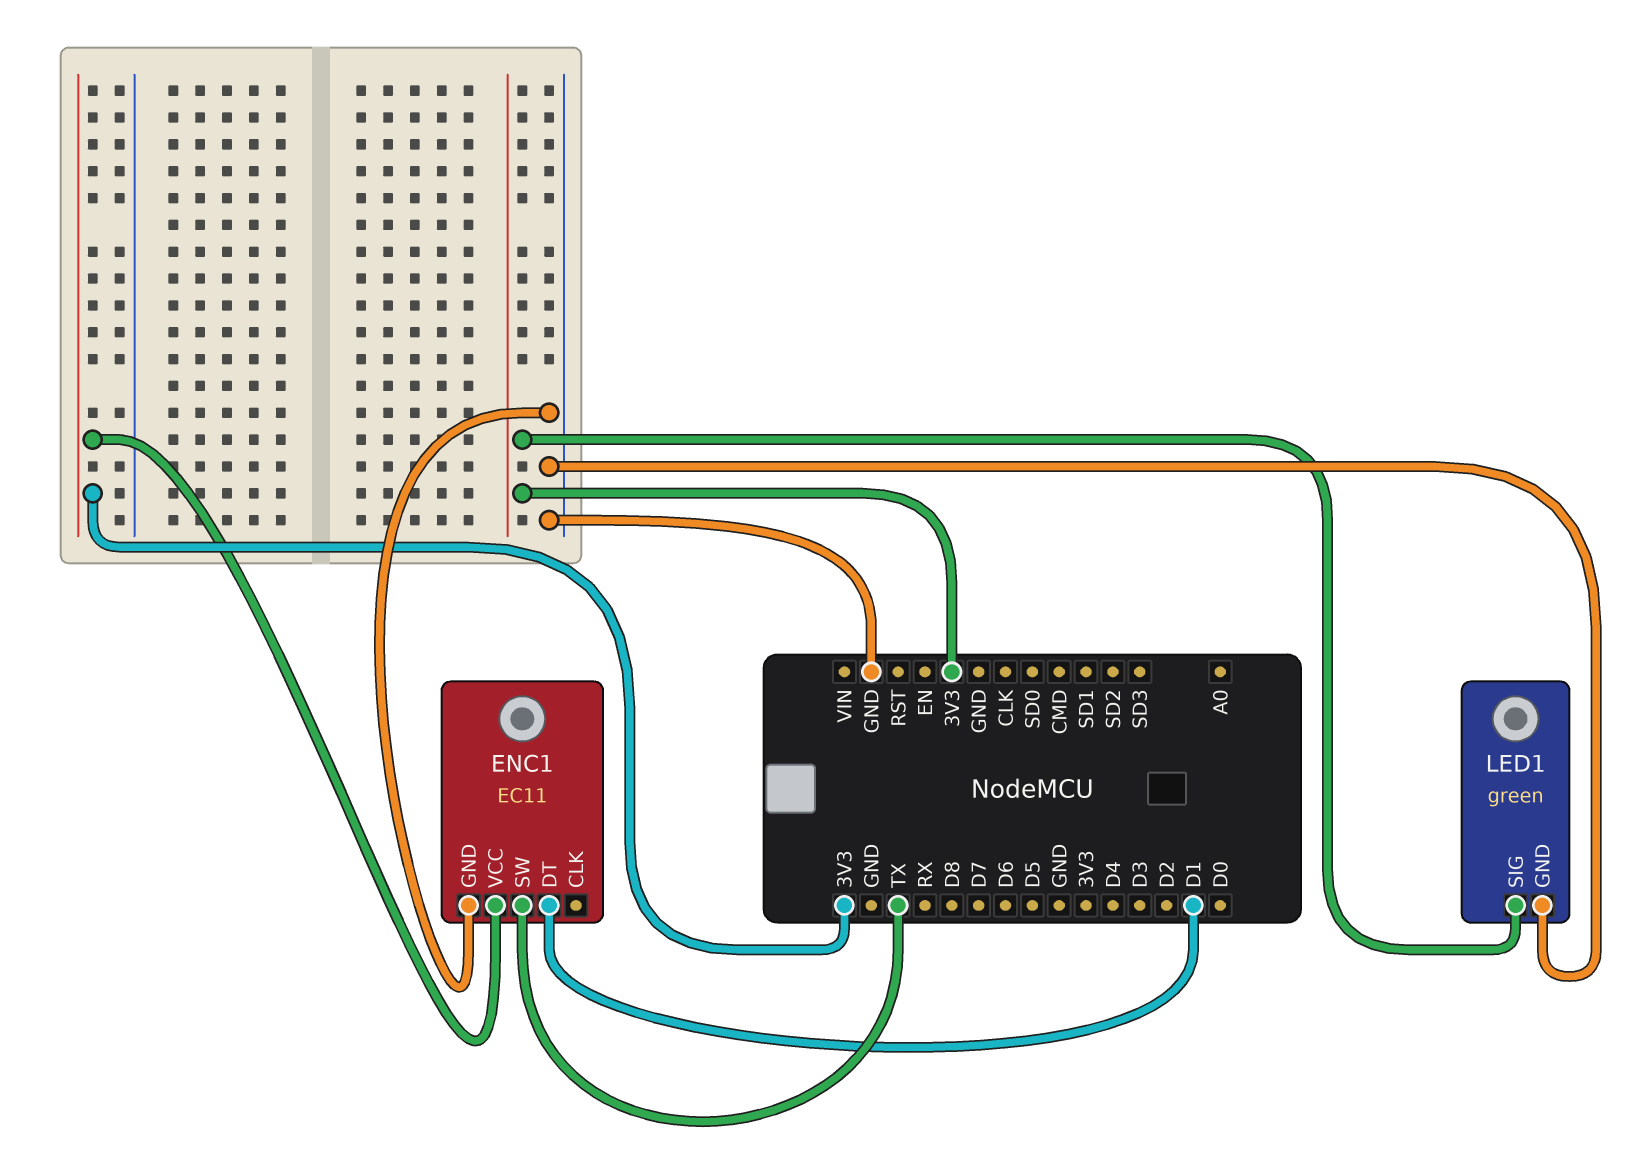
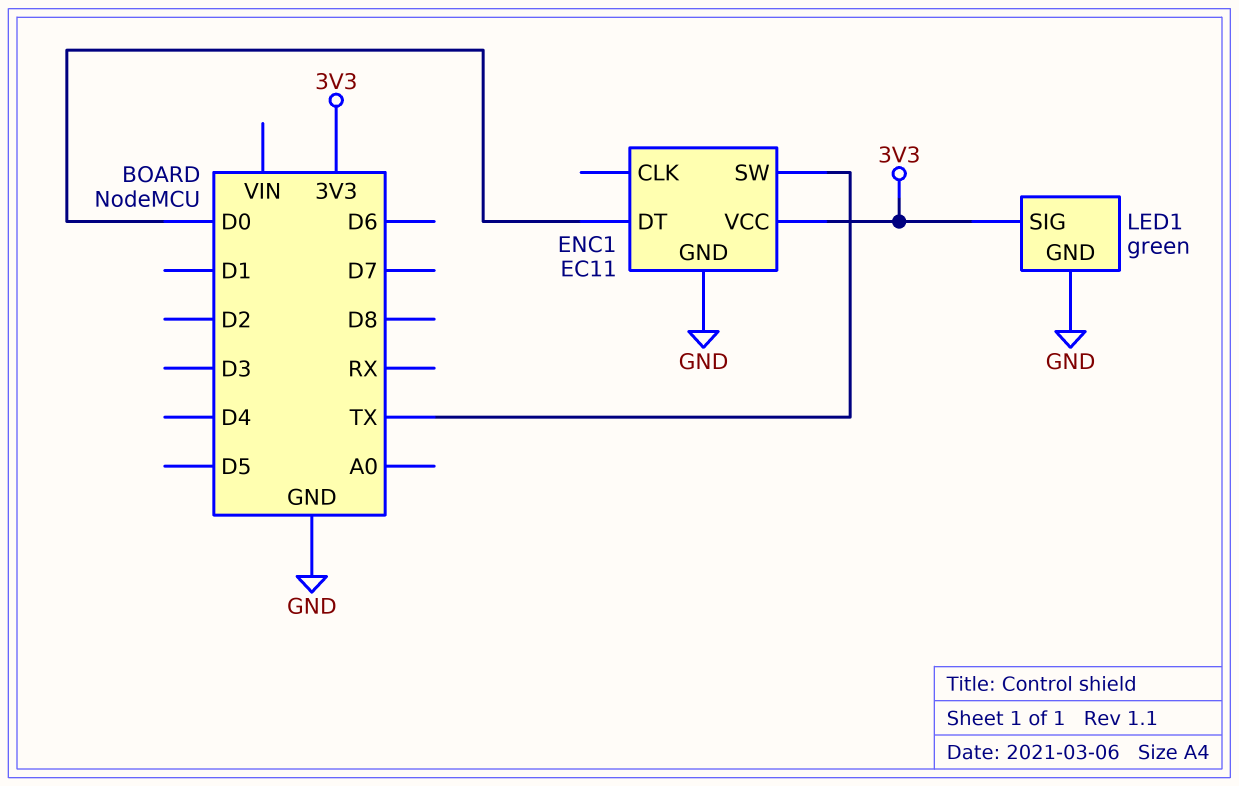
ENC1 pin DT: D1 -> D0

